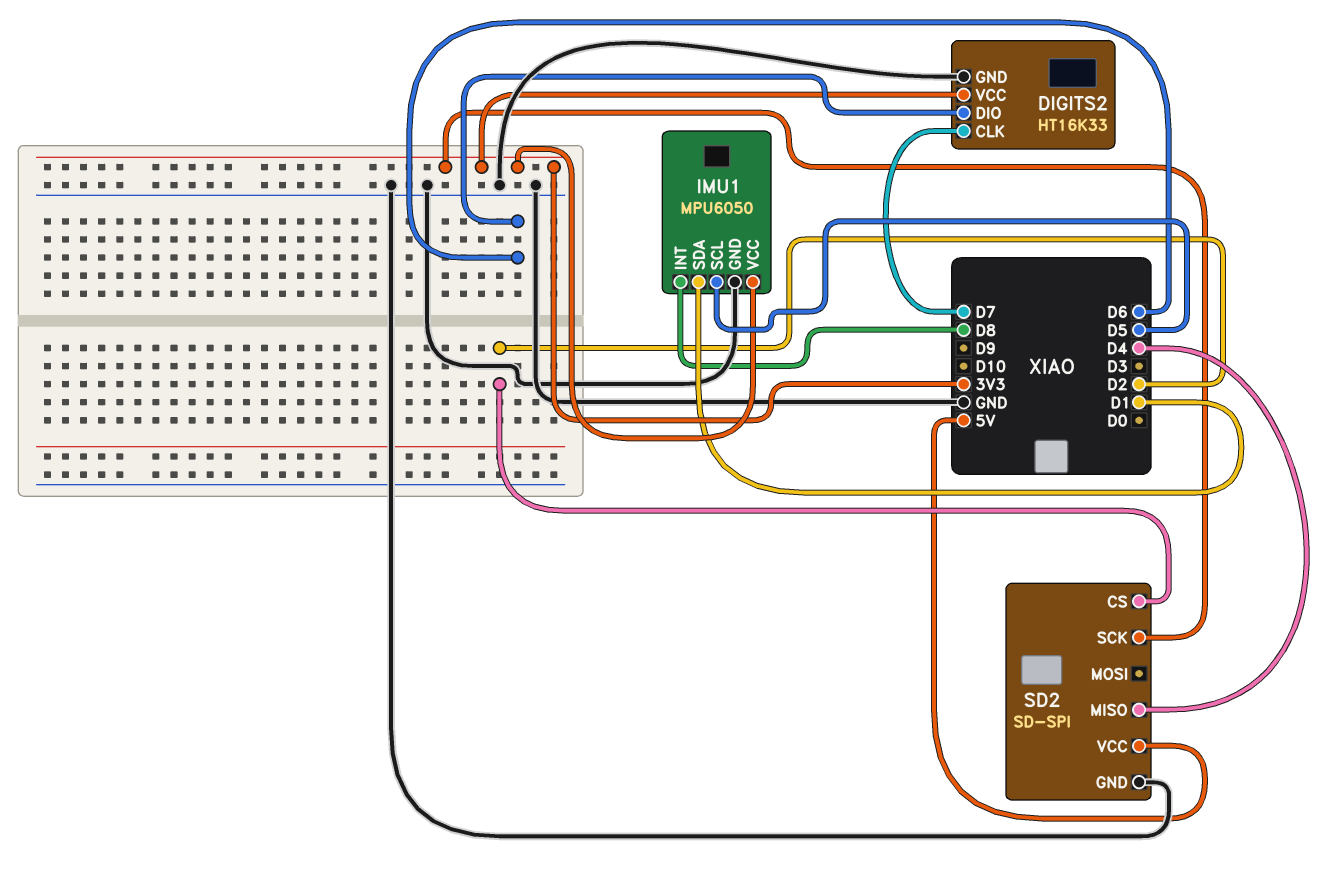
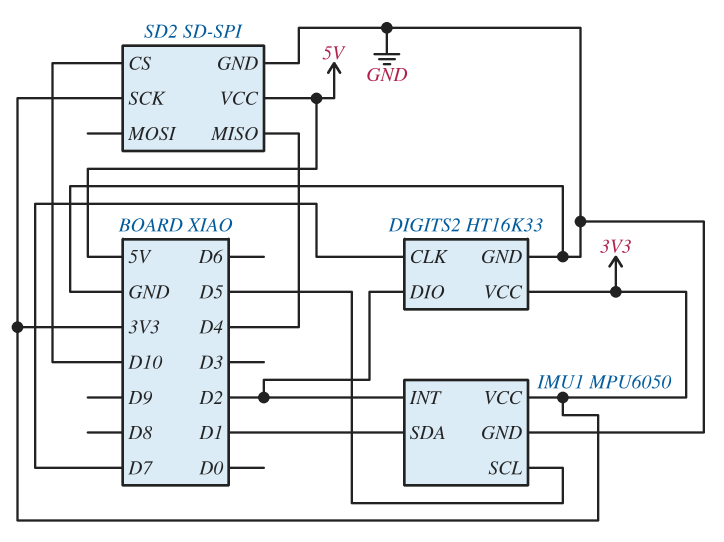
DIGITS2 pin DIO: D6 -> D2
IMU1 pin INT: D8 -> D2
SD2 pin CS: D2 -> D10

